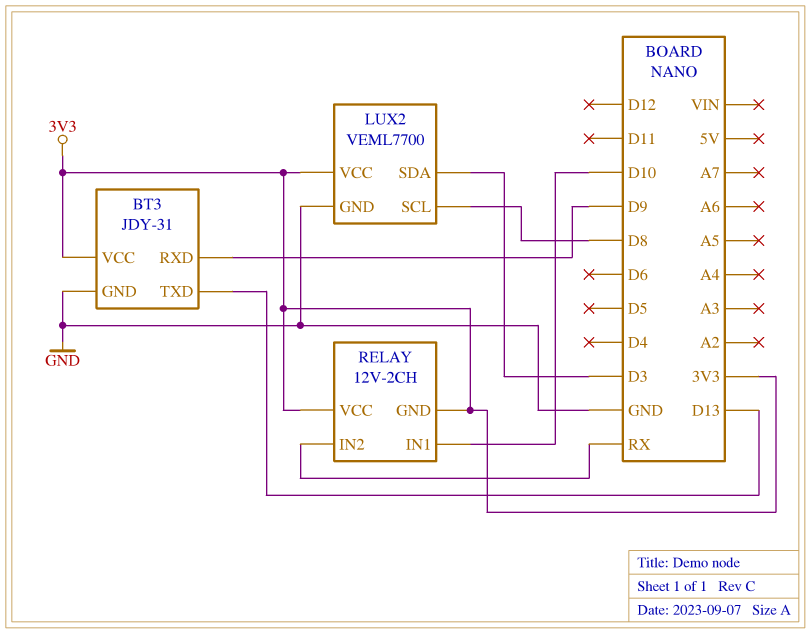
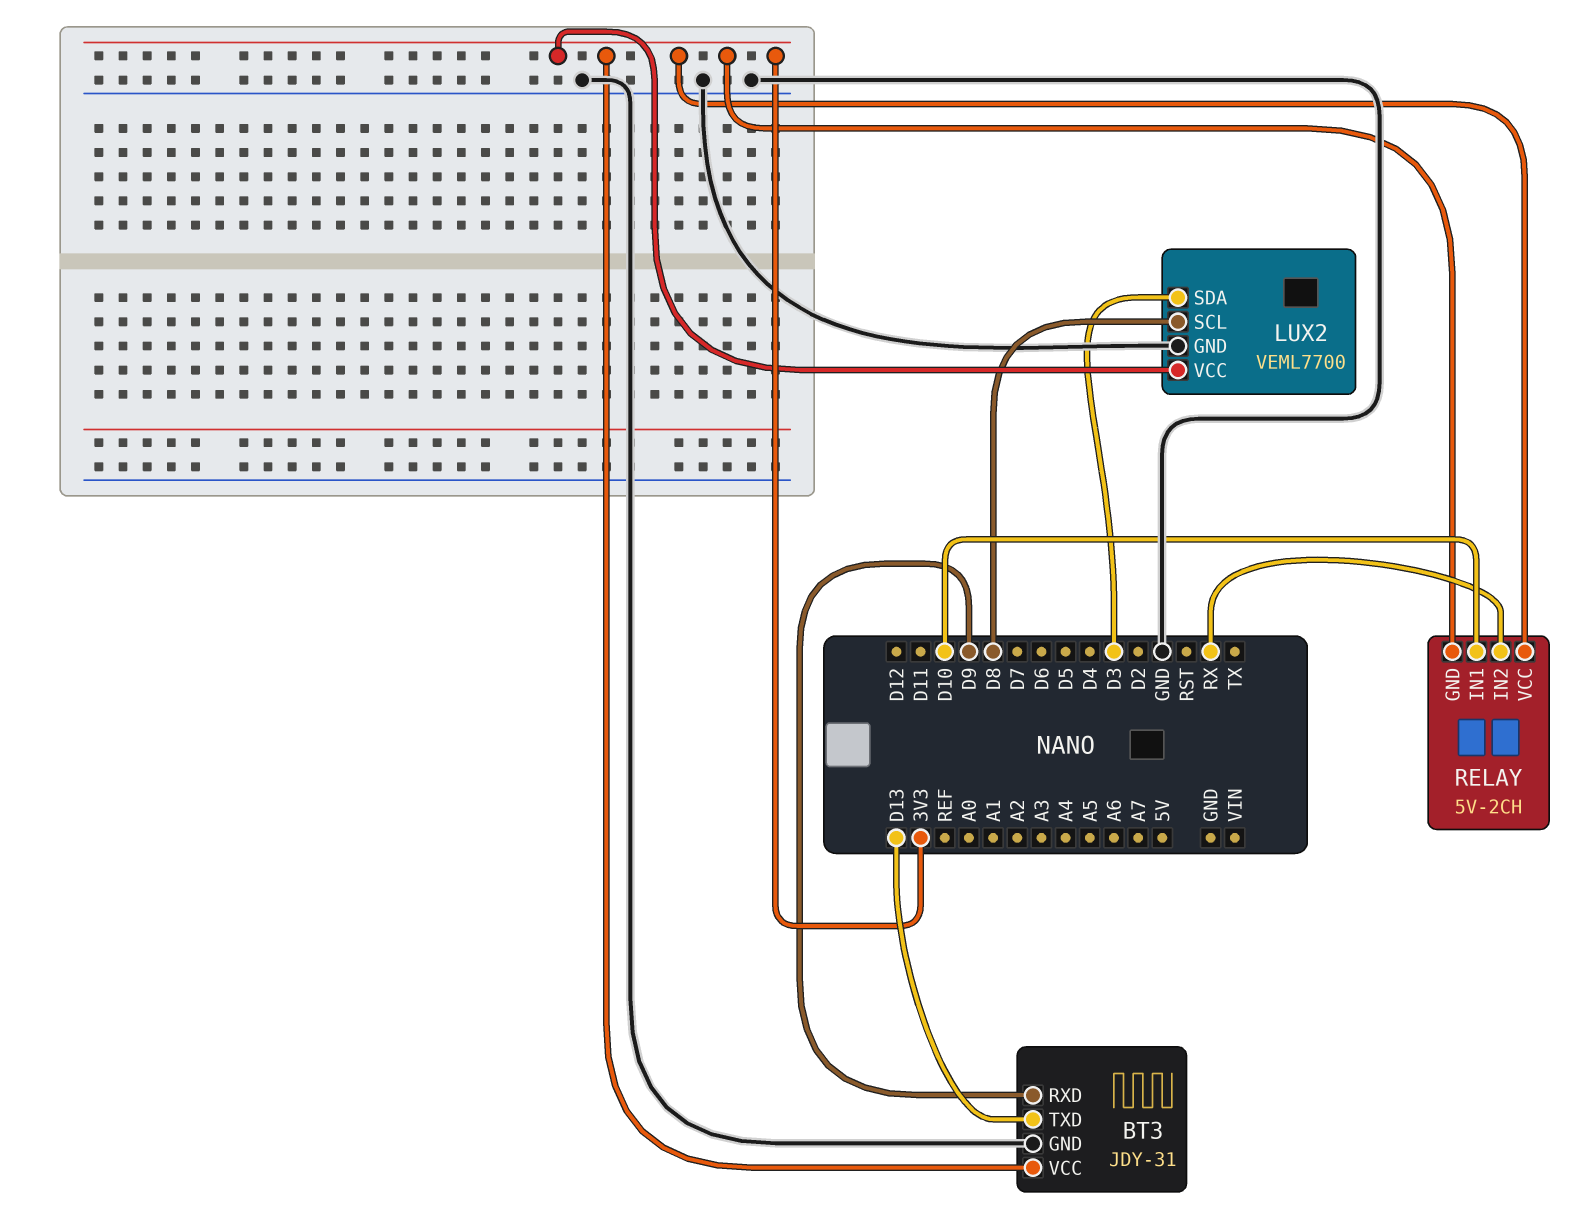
RELAY: 12V-2CH -> 5V-2CH

